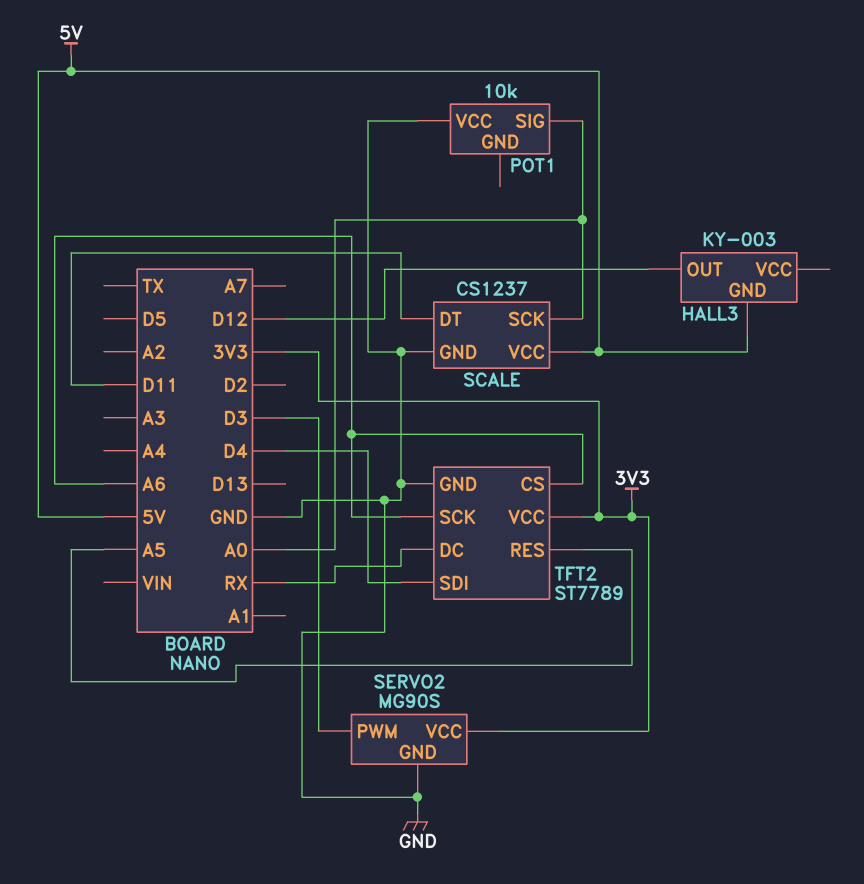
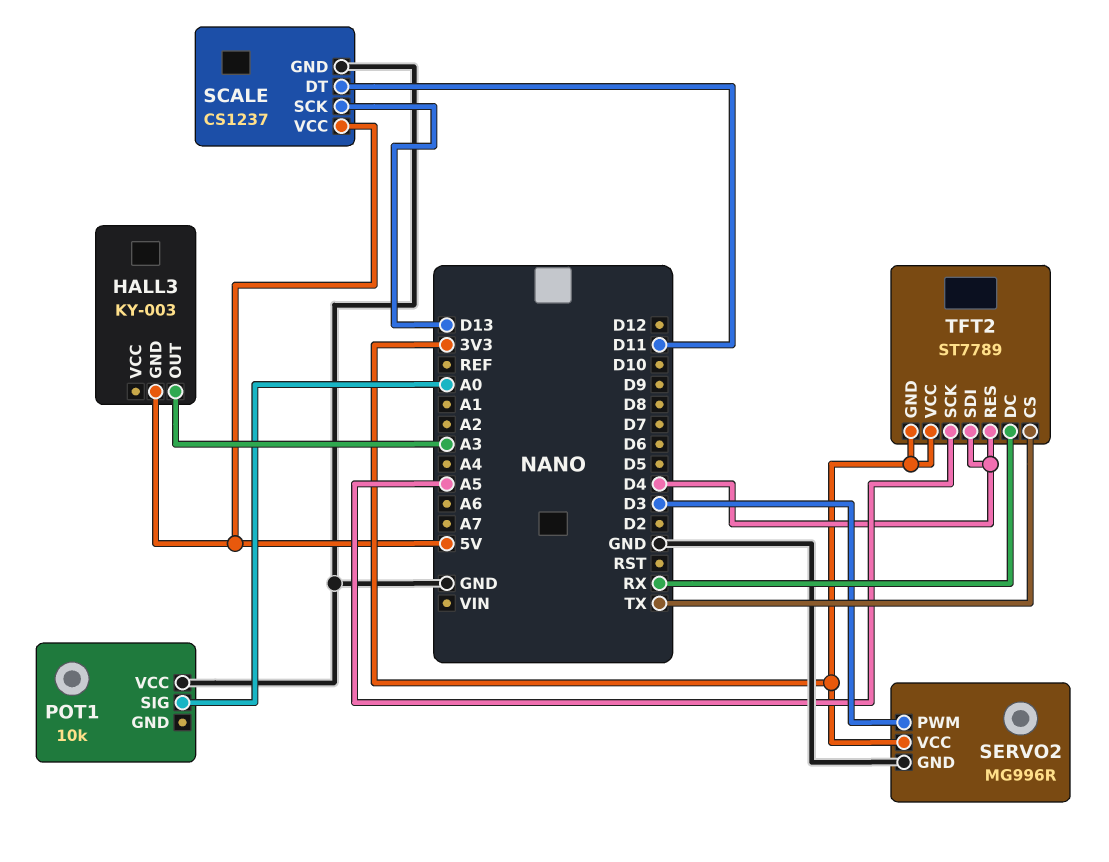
HALL3 pin OUT: D12 -> A3
SCALE pin SCK: A0 -> D13
SERVO2: MG90S -> MG996R
TFT2 pin CS: A6 -> TX
TFT2 pin GND: GND -> 3V3
TFT2 pin RES: A5 -> D4
TFT2 pin SCK: A6 -> A5

